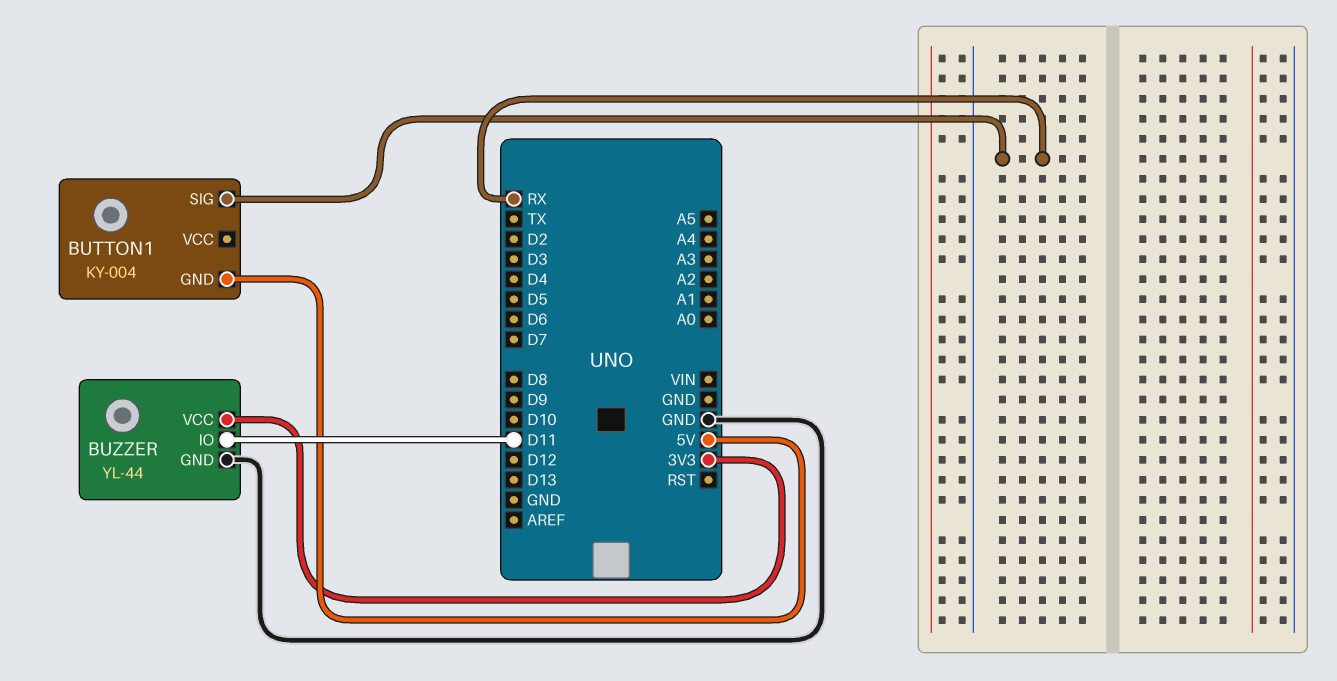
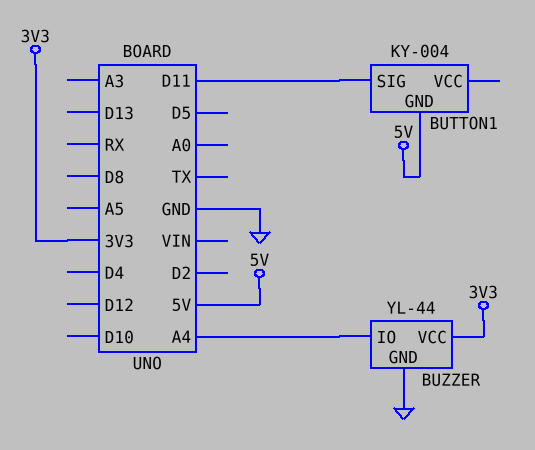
BUTTON1 pin SIG: RX -> D11
BUZZER pin IO: D11 -> A4

